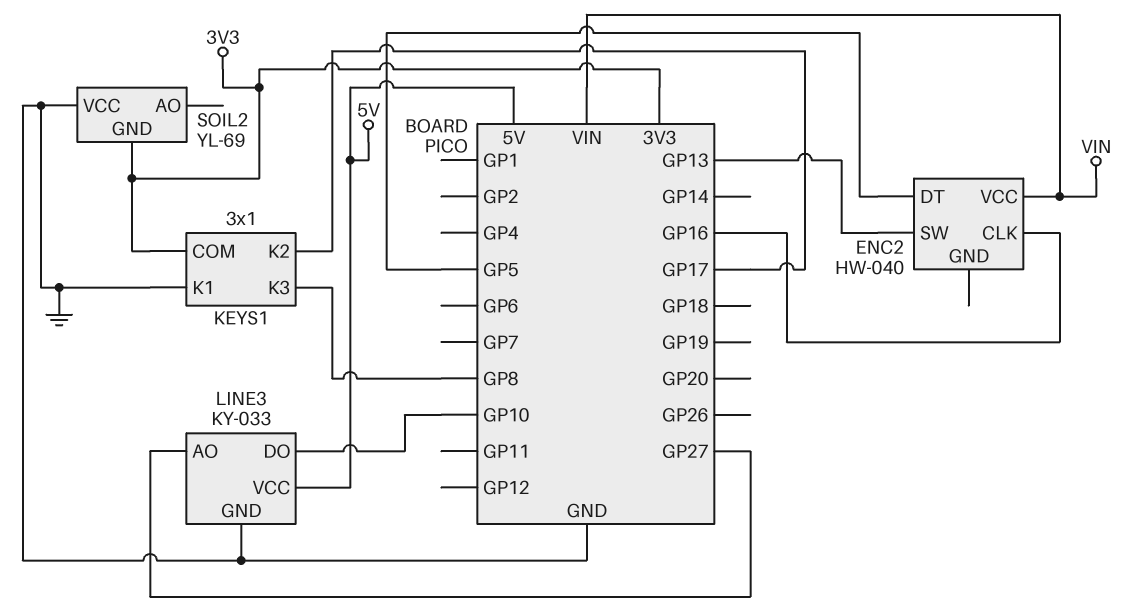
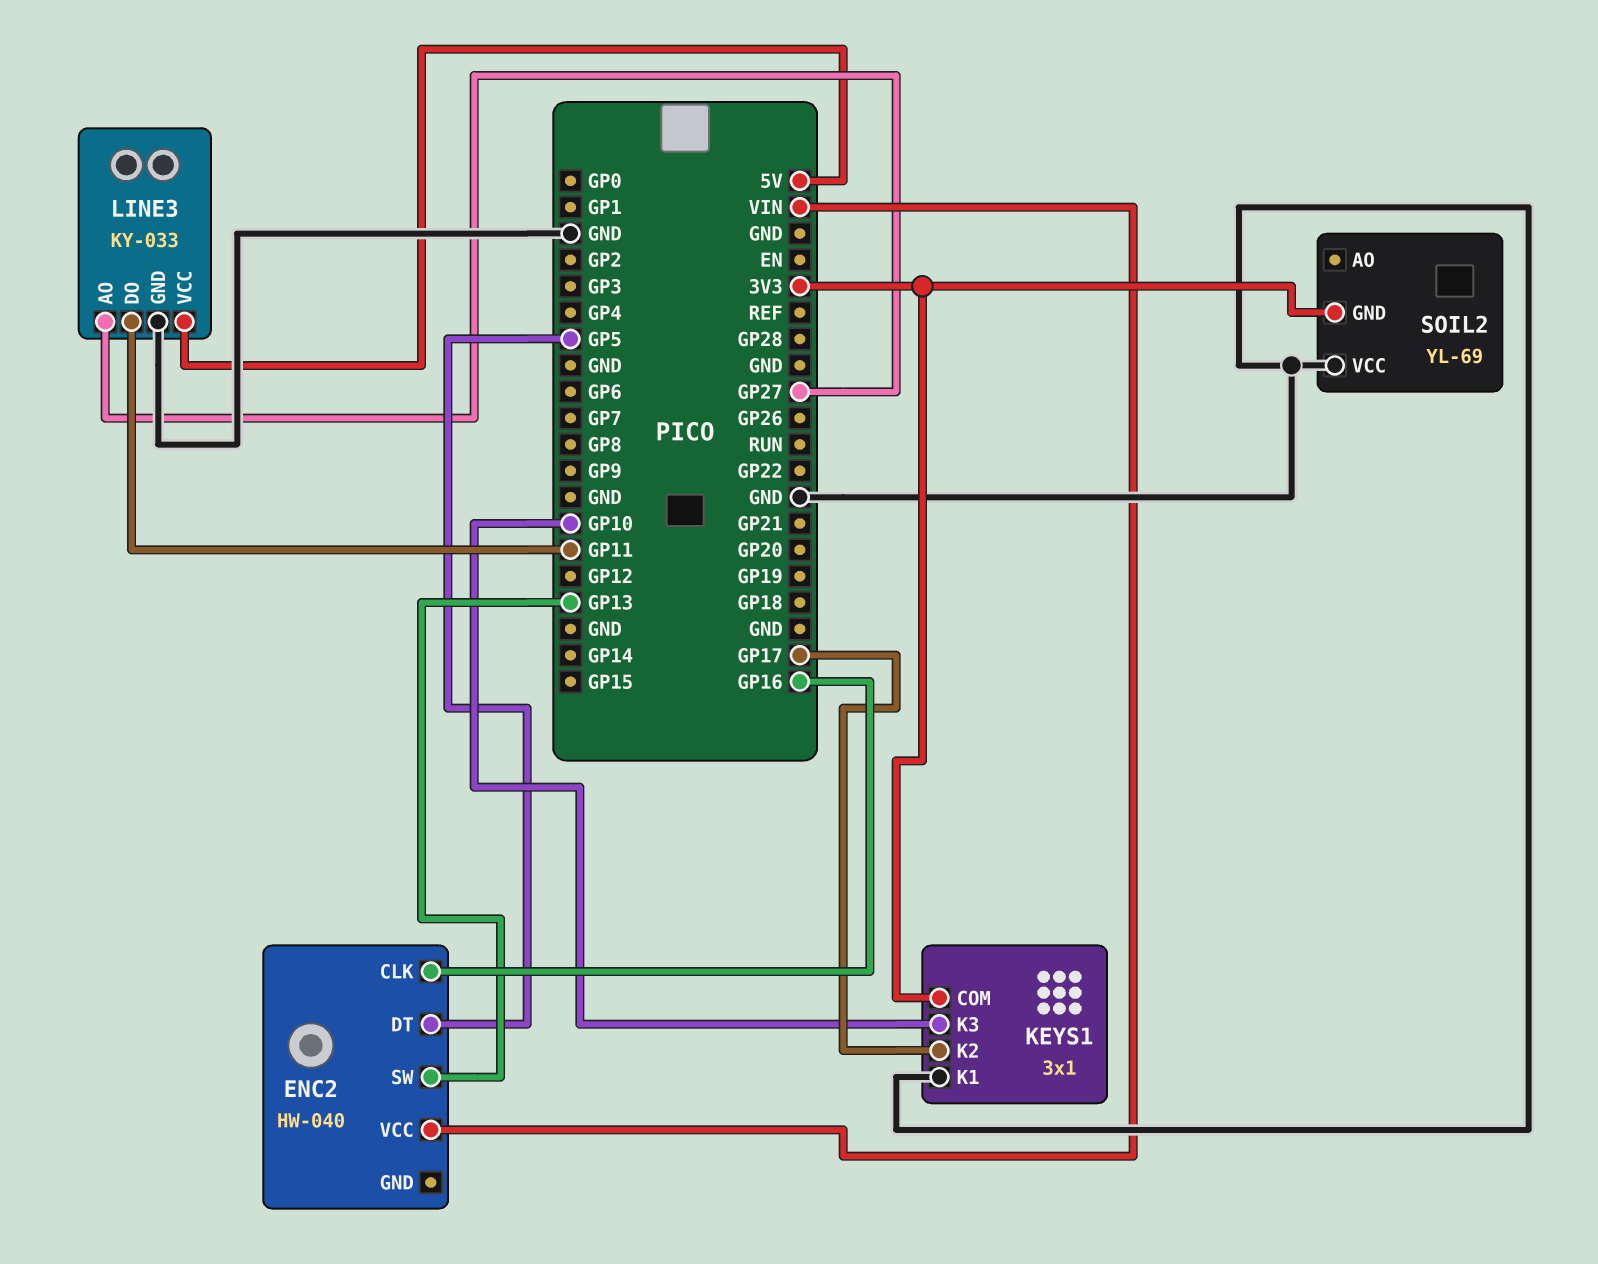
KEYS1 pin K3: GP8 -> GP10
LINE3 pin DO: GP10 -> GP11

